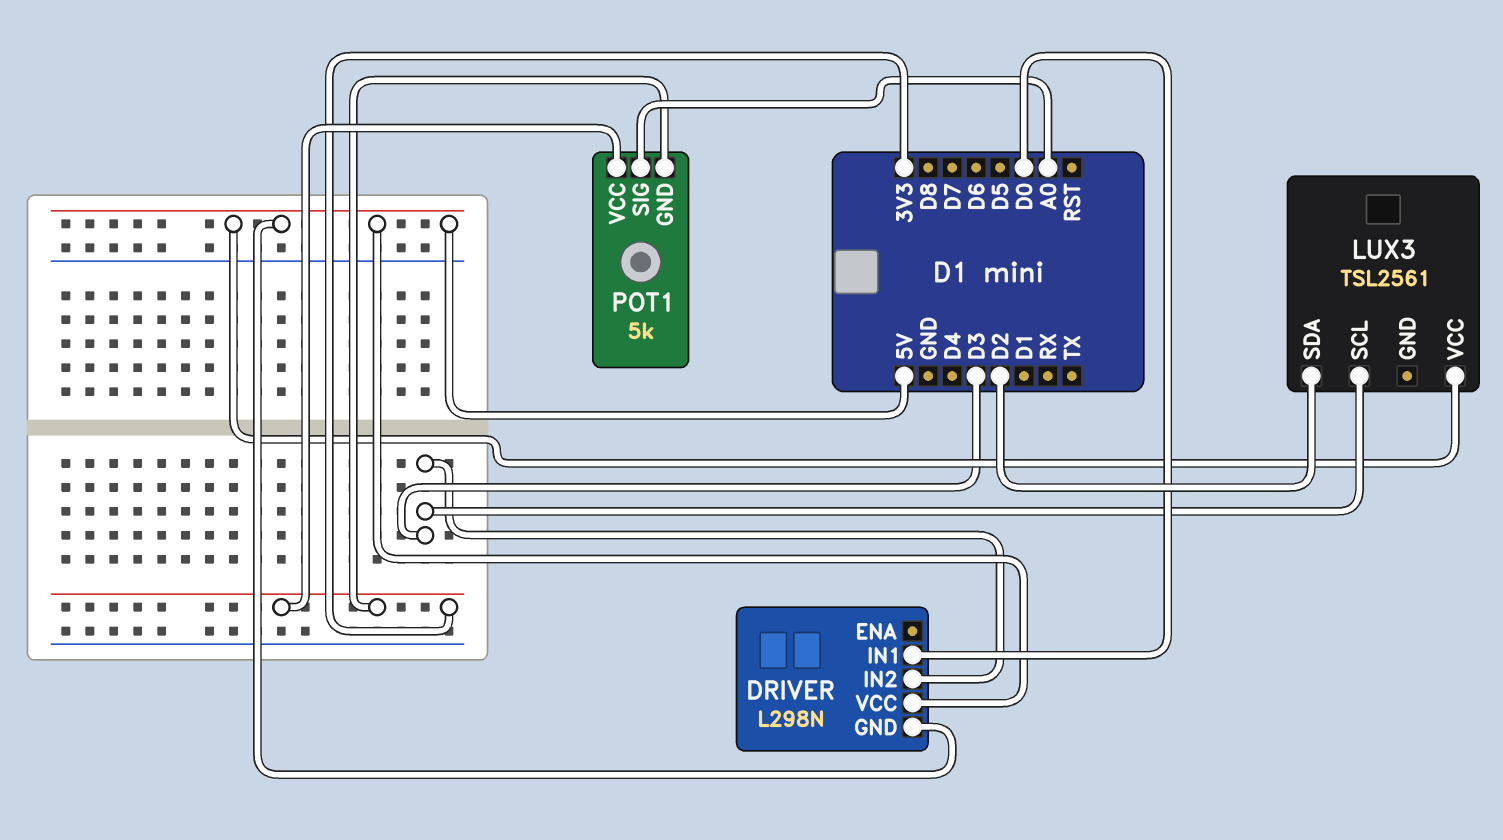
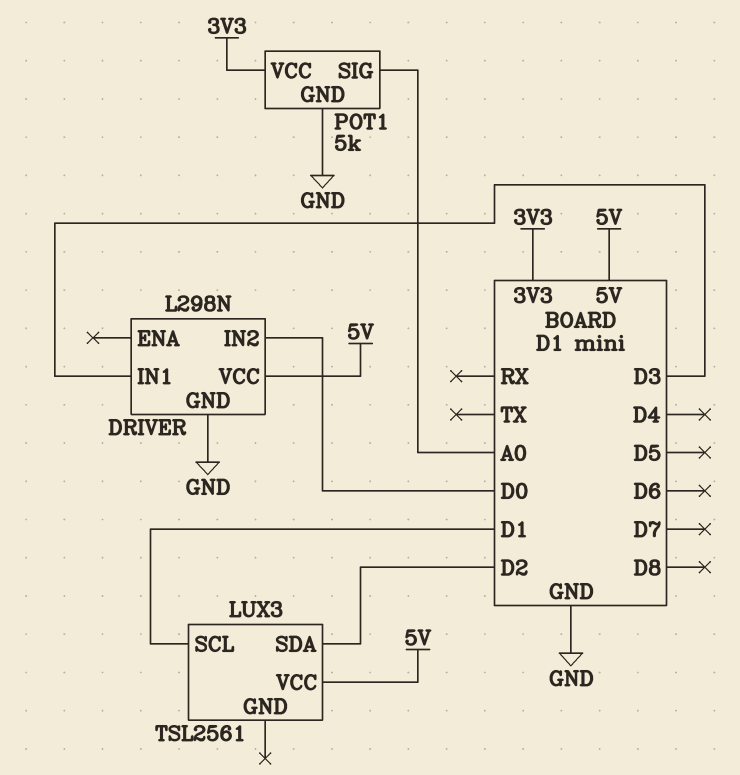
DRIVER pin GND: 5V -> GND
DRIVER pin IN1: D0 -> D3
DRIVER pin IN2: D3 -> D0
LUX3 pin SCL: D3 -> D1
POT1 pin GND: 3V3 -> GND

